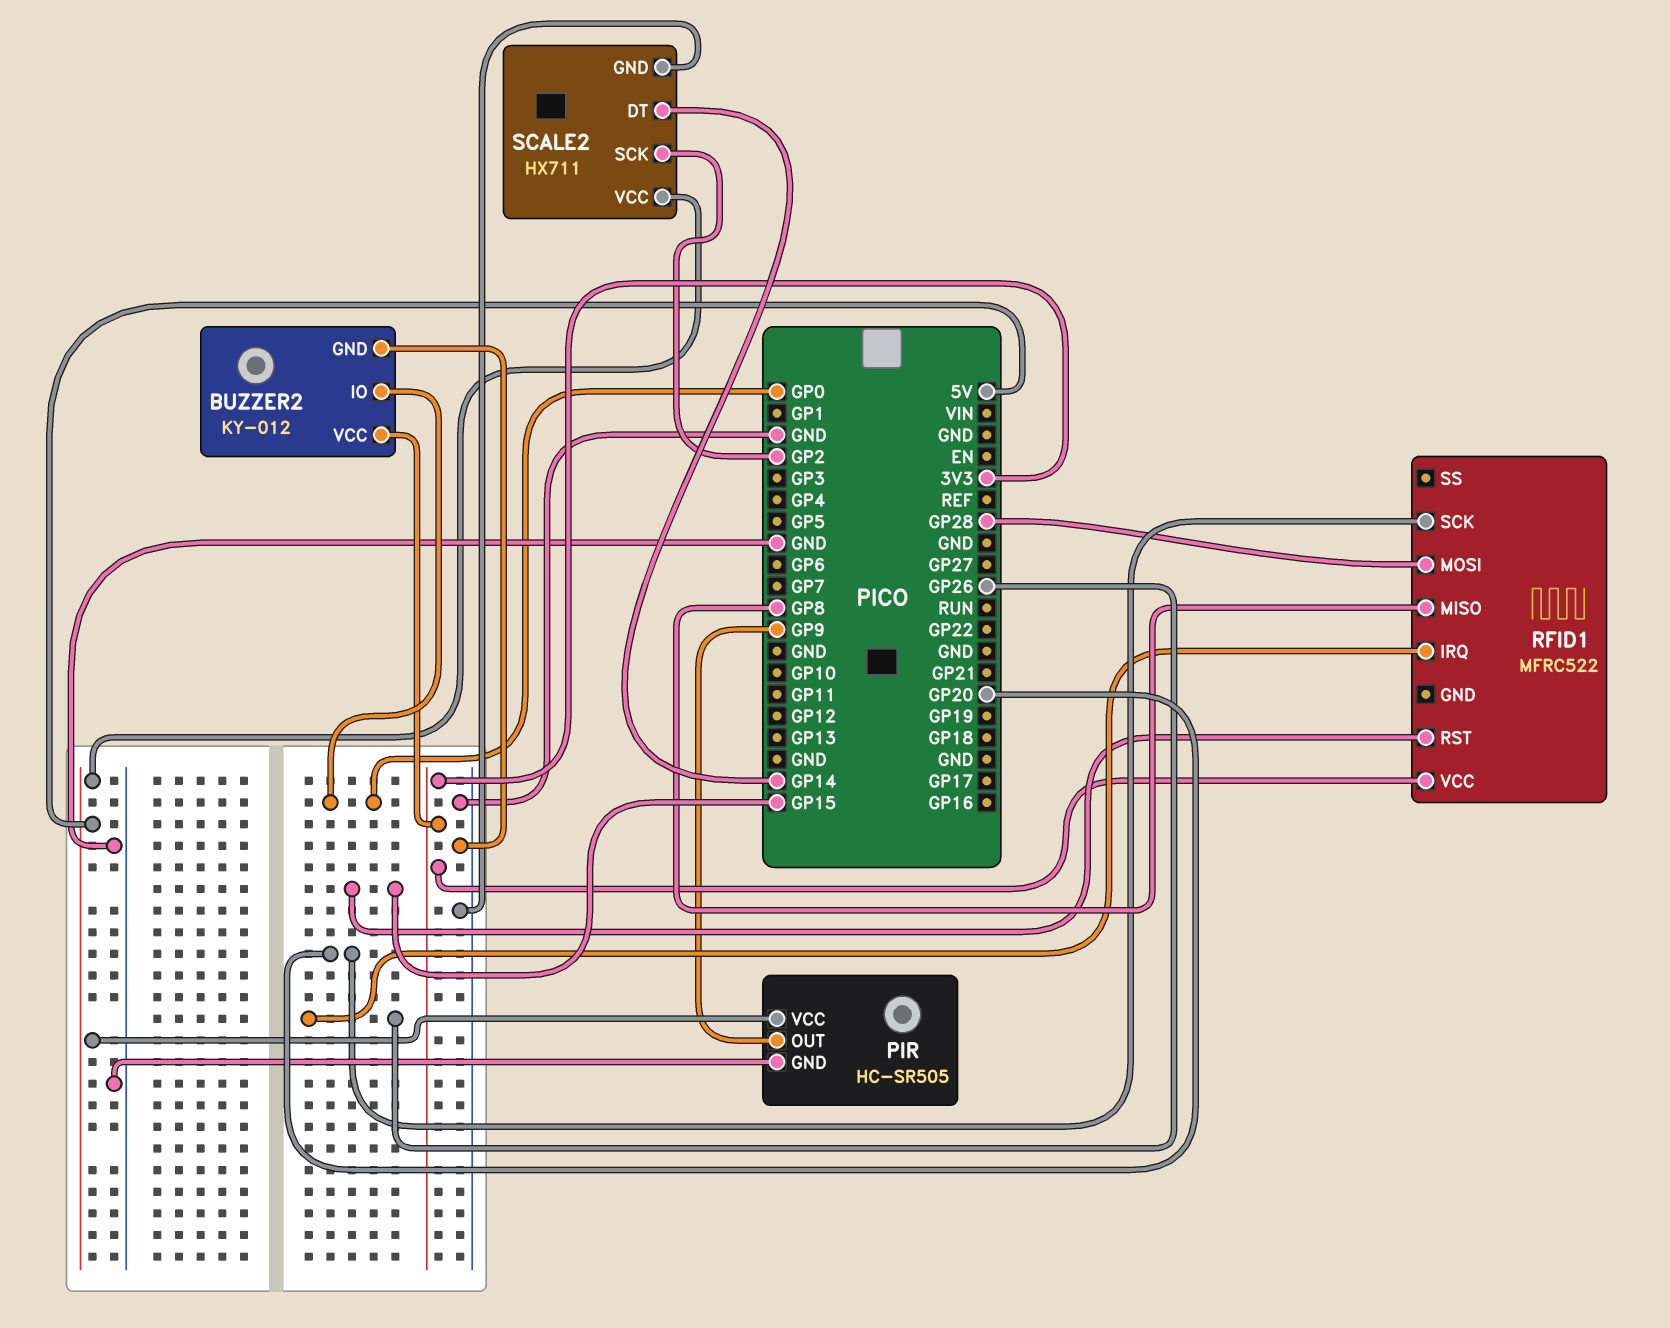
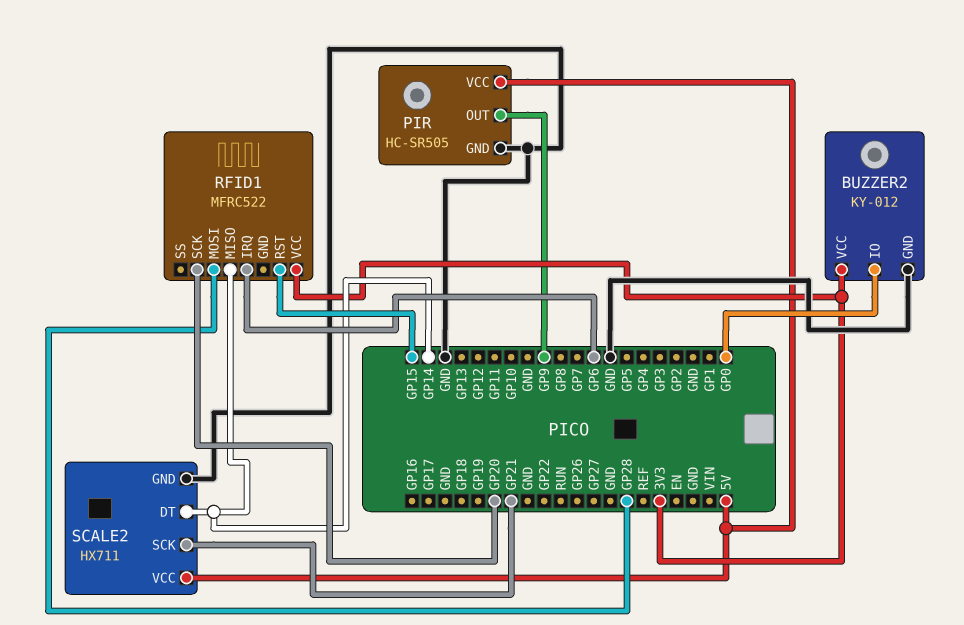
RFID1 pin IRQ: GP26 -> GP6
RFID1 pin MISO: GP8 -> GP14
SCALE2 pin SCK: GP2 -> GP21

